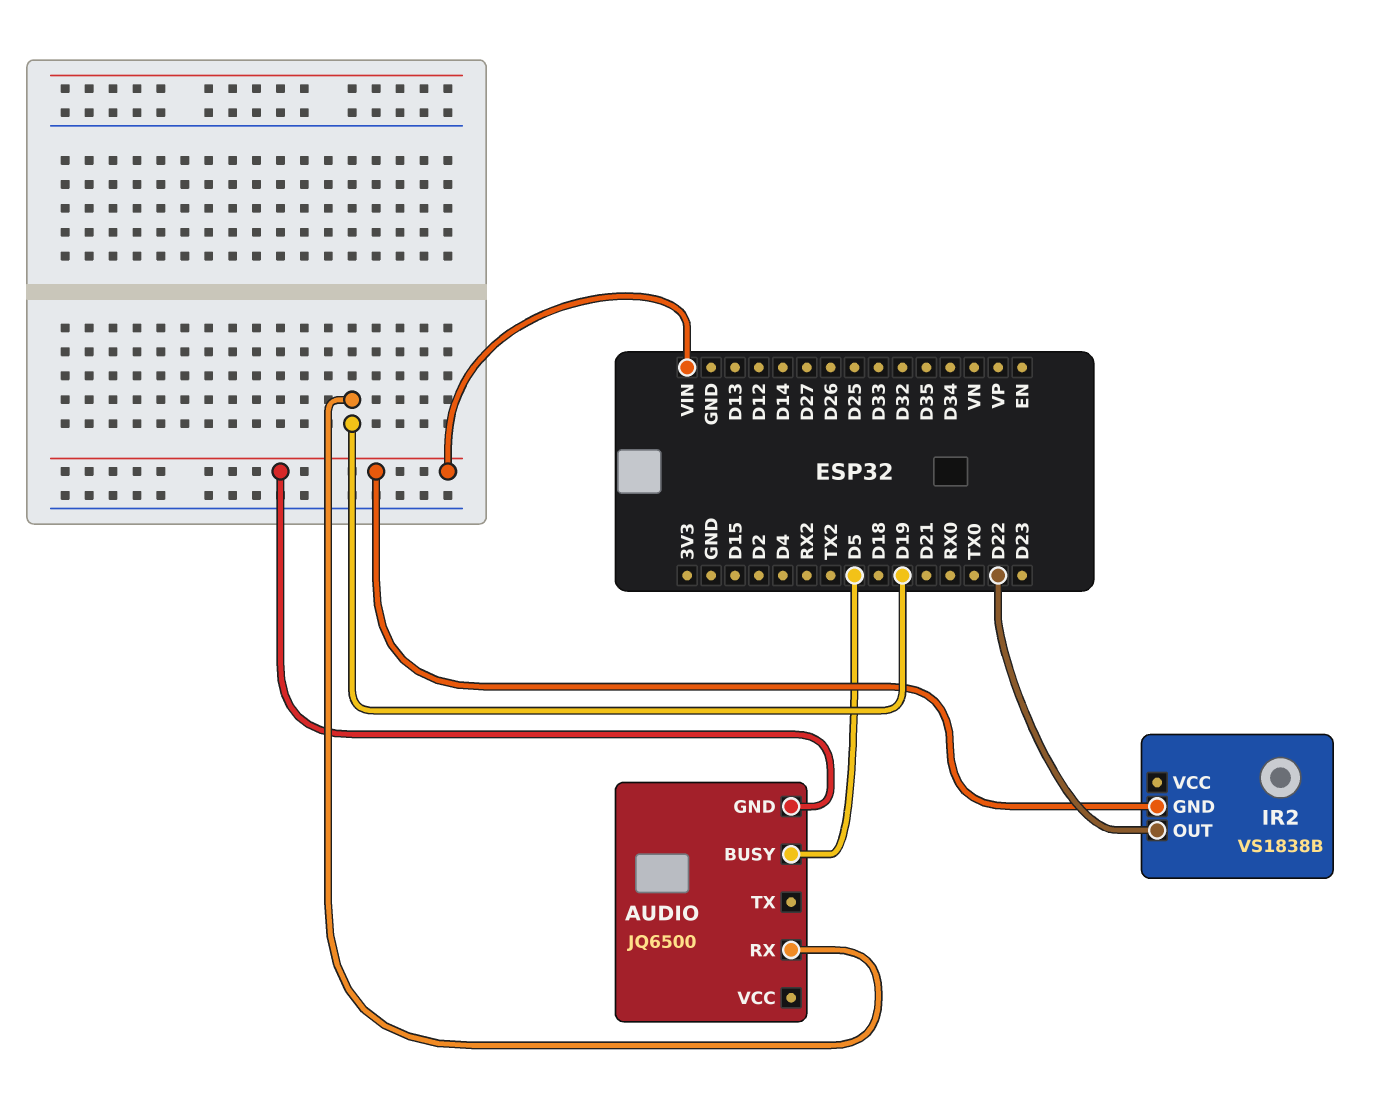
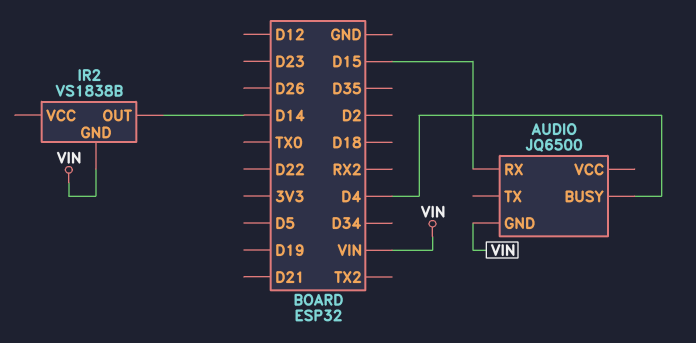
AUDIO pin BUSY: D5 -> D4
AUDIO pin RX: D19 -> D15
IR2 pin OUT: D22 -> D14

